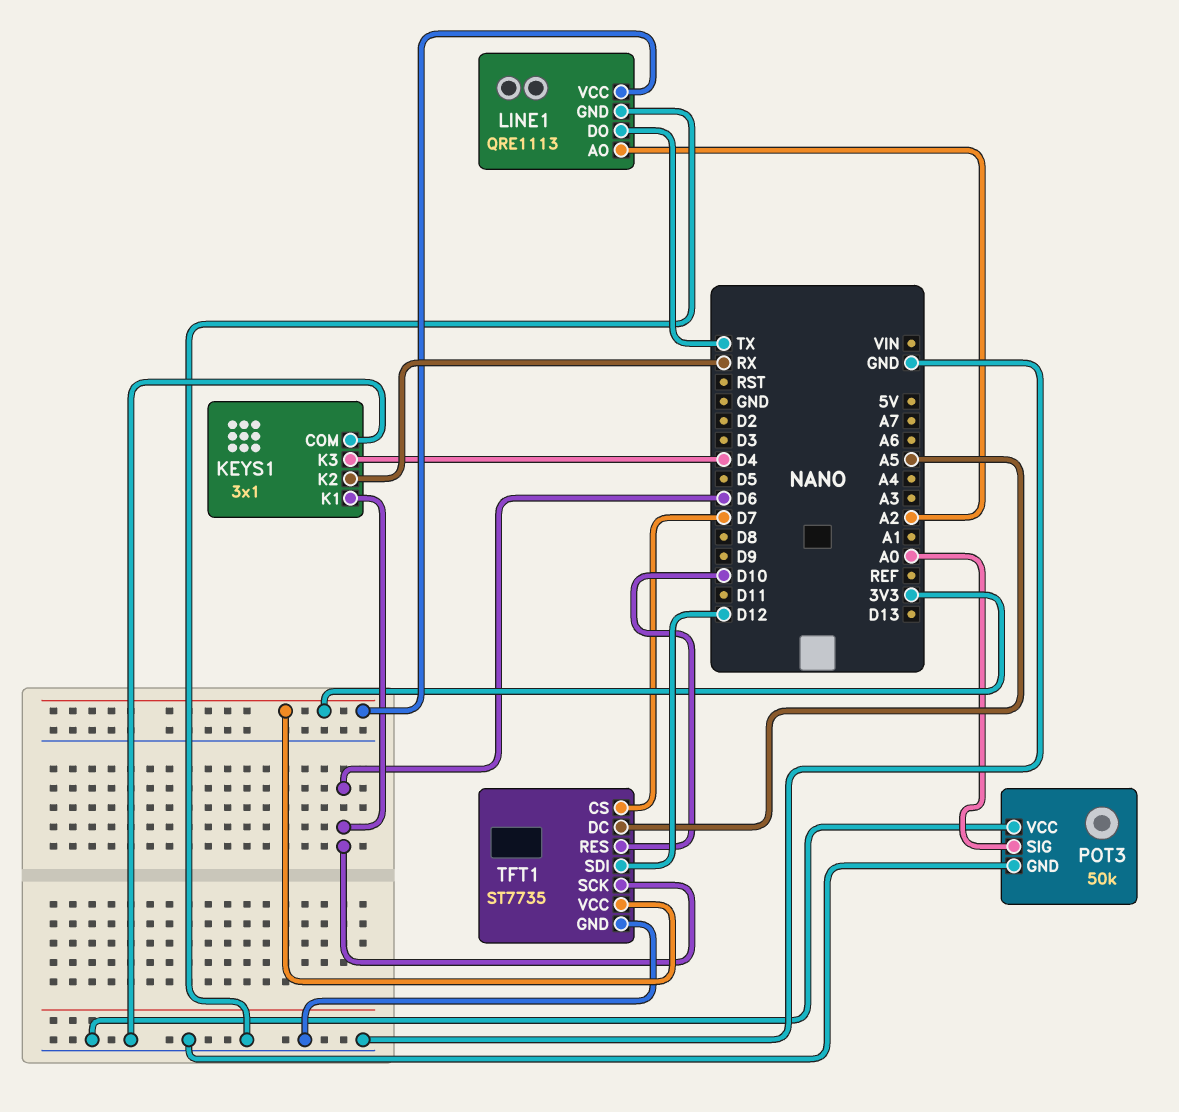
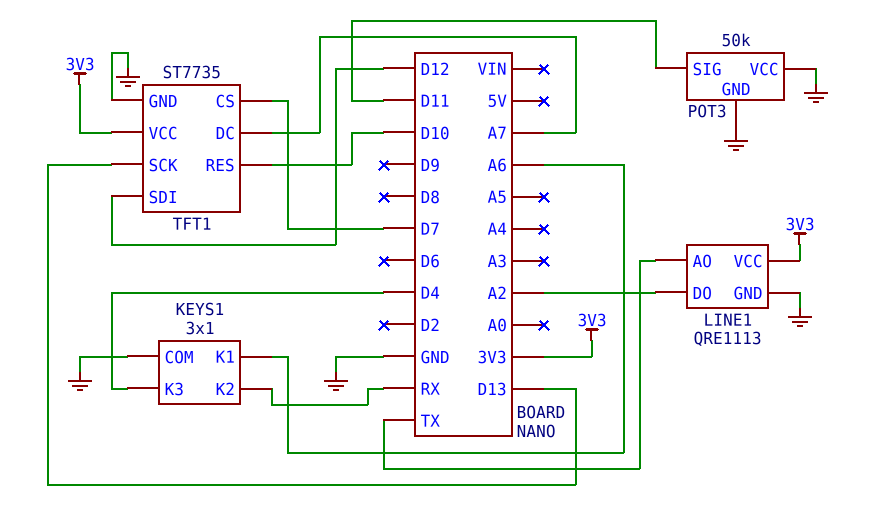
KEYS1 pin K1: D6 -> A6
LINE1 pin AO: A2 -> TX
LINE1 pin DO: TX -> A2
POT3 pin SIG: A0 -> D11
TFT1 pin DC: A5 -> A7
TFT1 pin SCK: D6 -> D13

